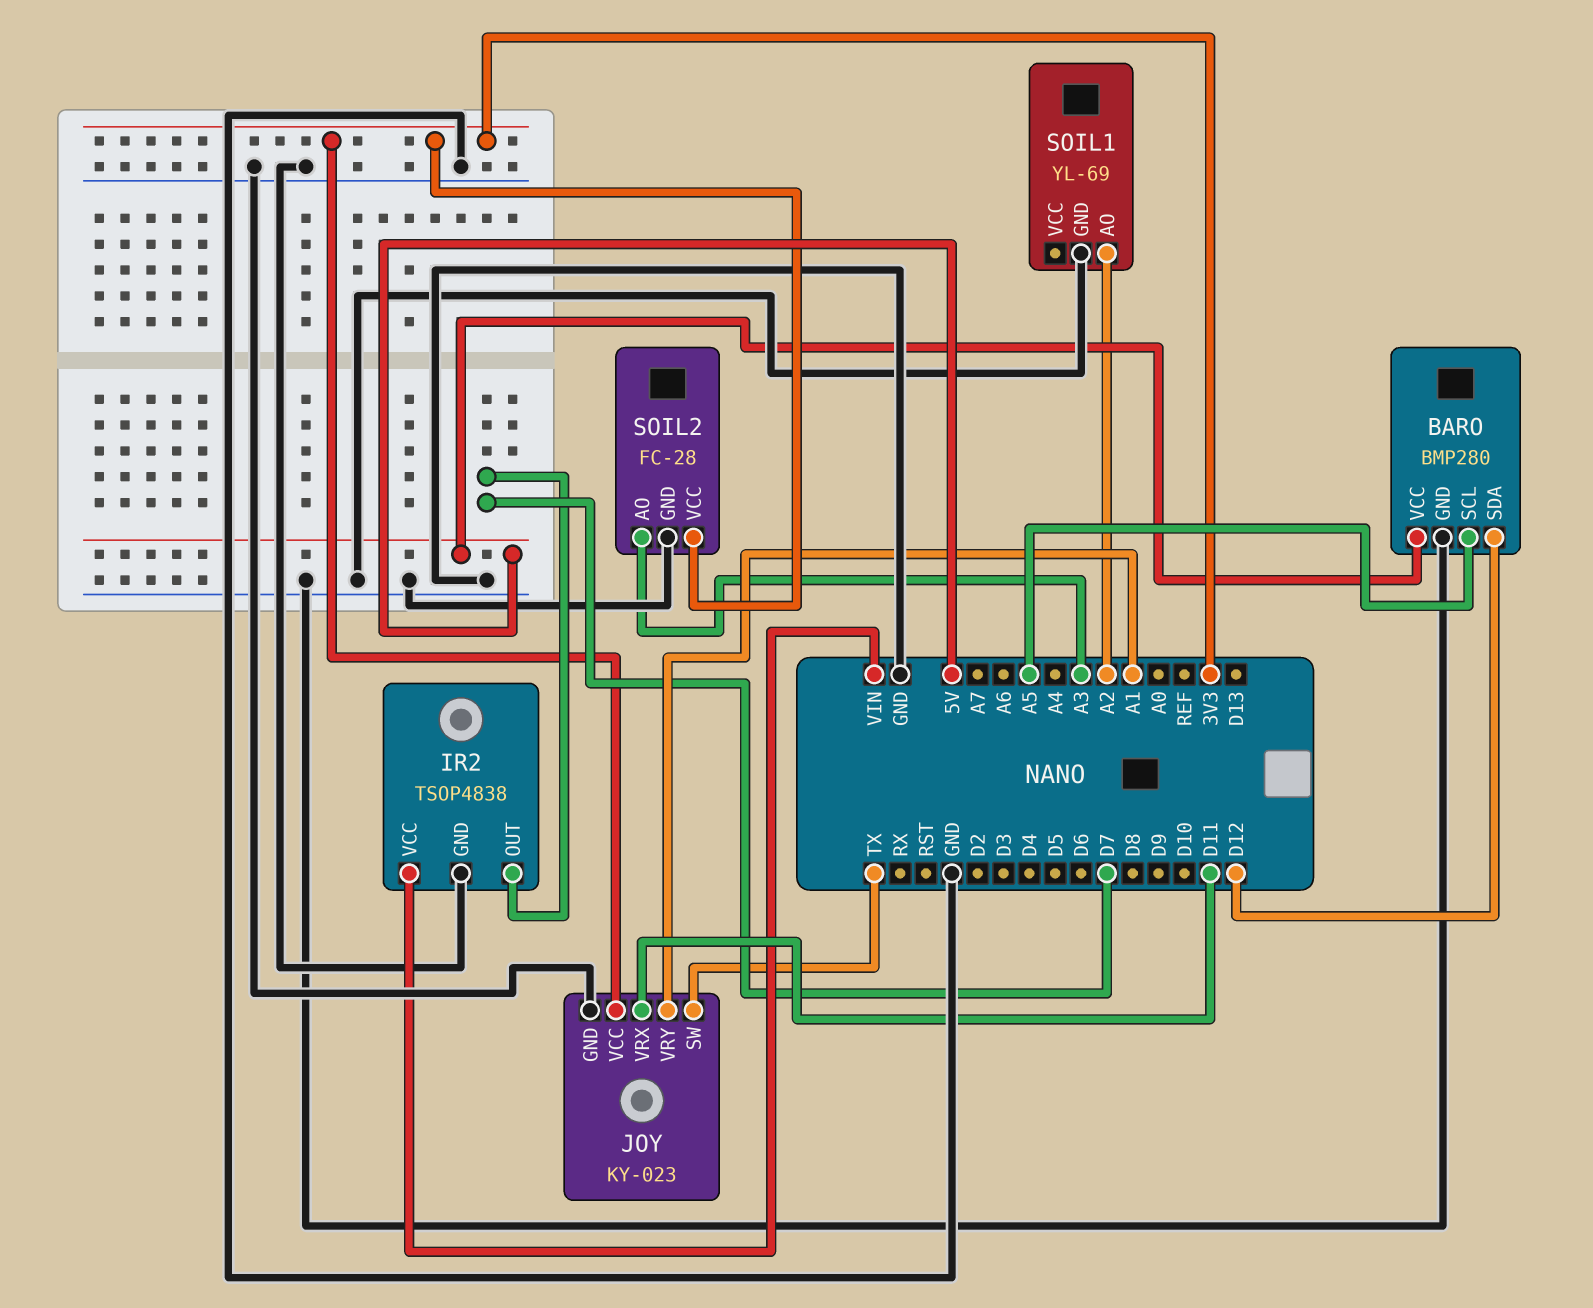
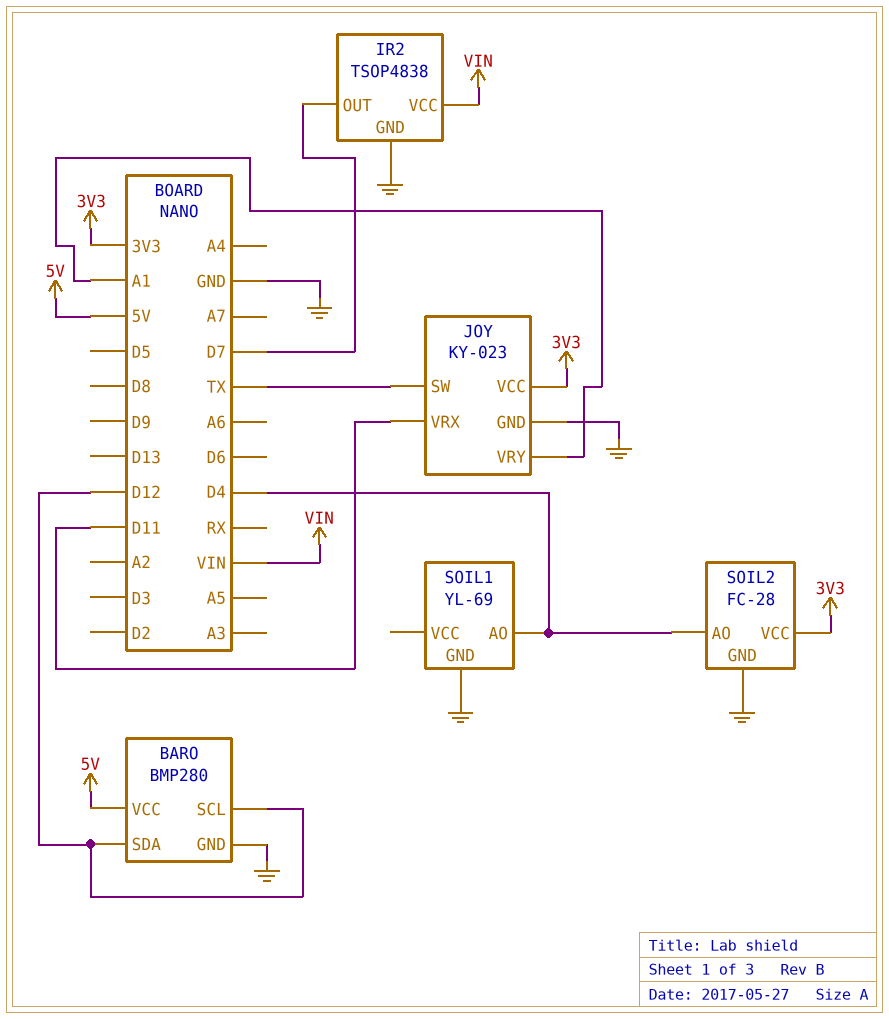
BARO pin SCL: A5 -> D12
SOIL1 pin AO: A2 -> D4
SOIL2 pin AO: A3 -> D4

